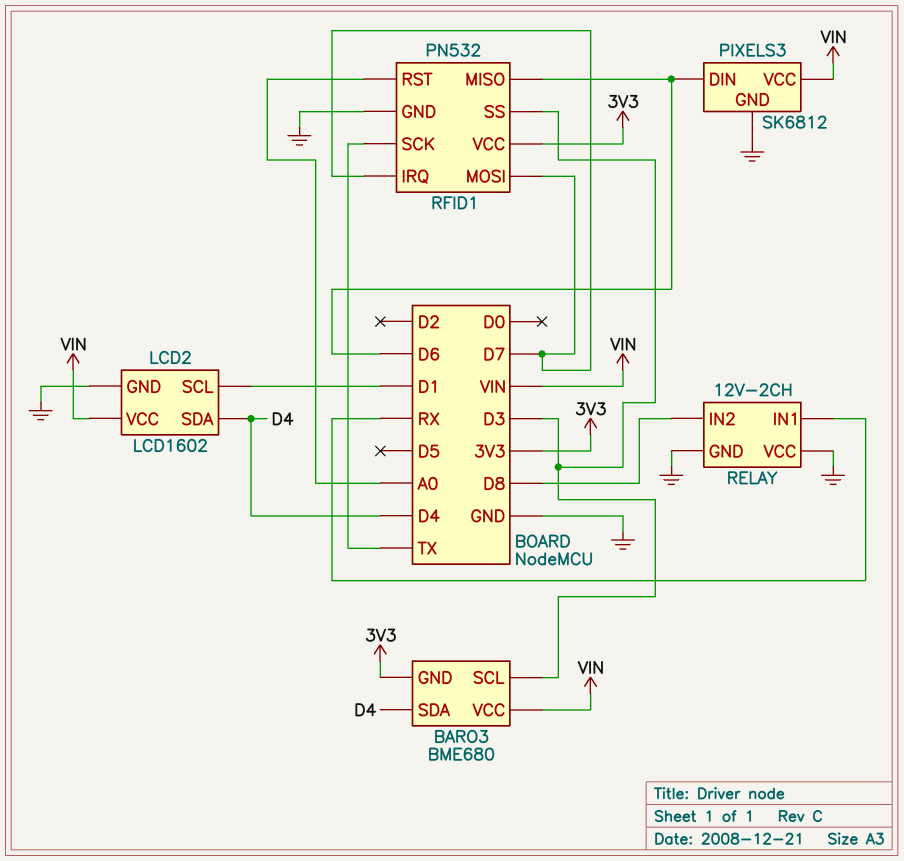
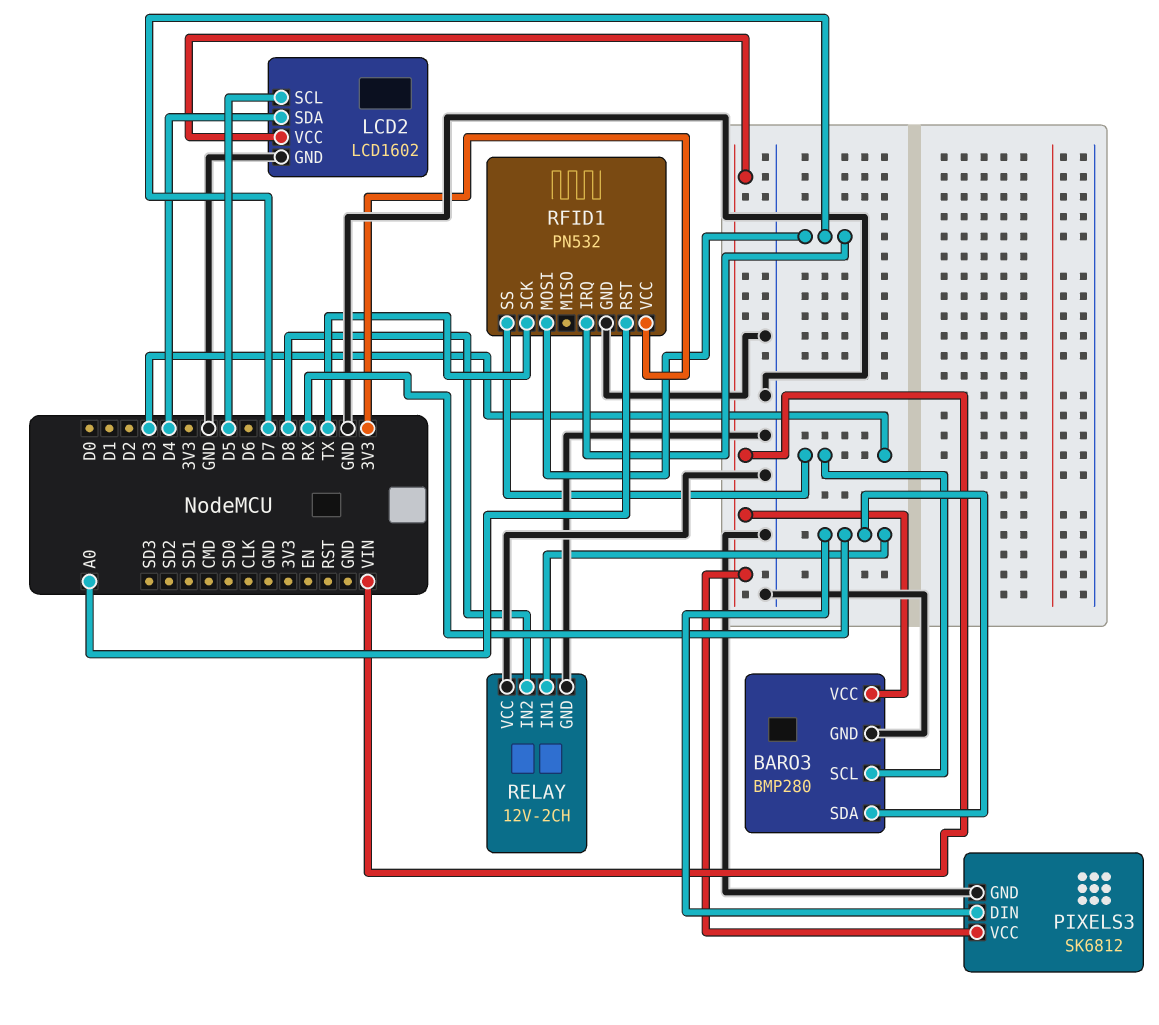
BARO3: BME680 -> BMP280
BARO3 pin GND: 3V3 -> GND
BARO3 pin SDA: D4 -> RX
LCD2 pin SCL: D1 -> D5
PIXELS3 pin DIN: D6 -> RX
RFID1 pin MISO: D6 -> none

